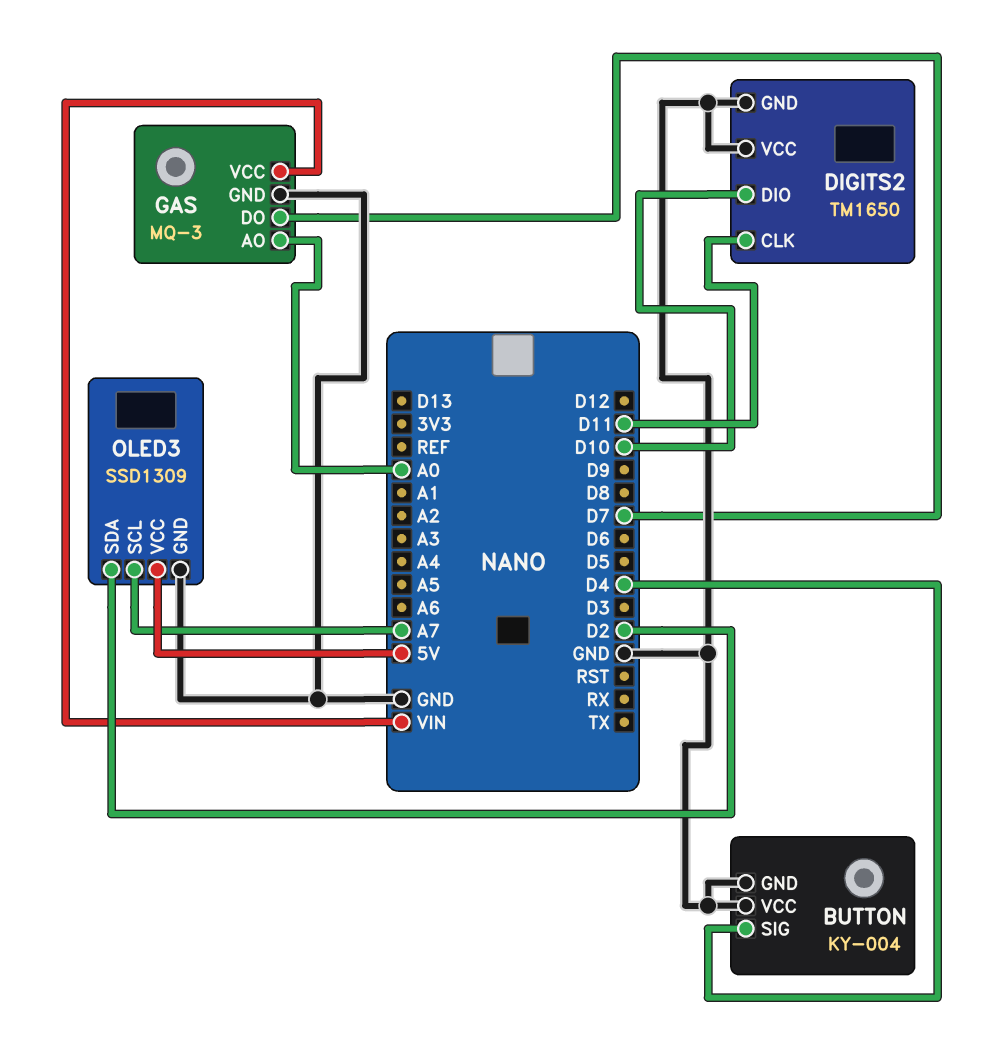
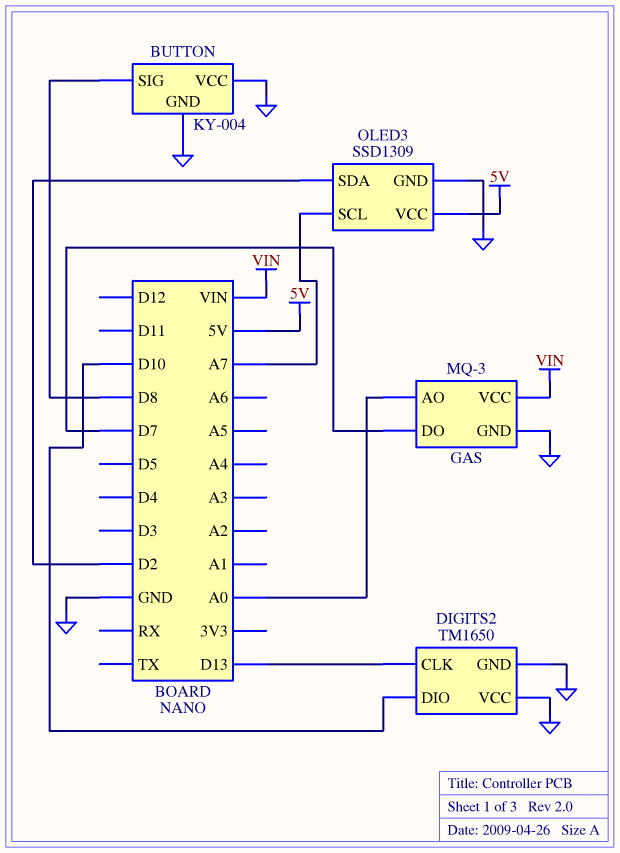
BUTTON pin SIG: D4 -> D8
DIGITS2 pin CLK: D11 -> D13

